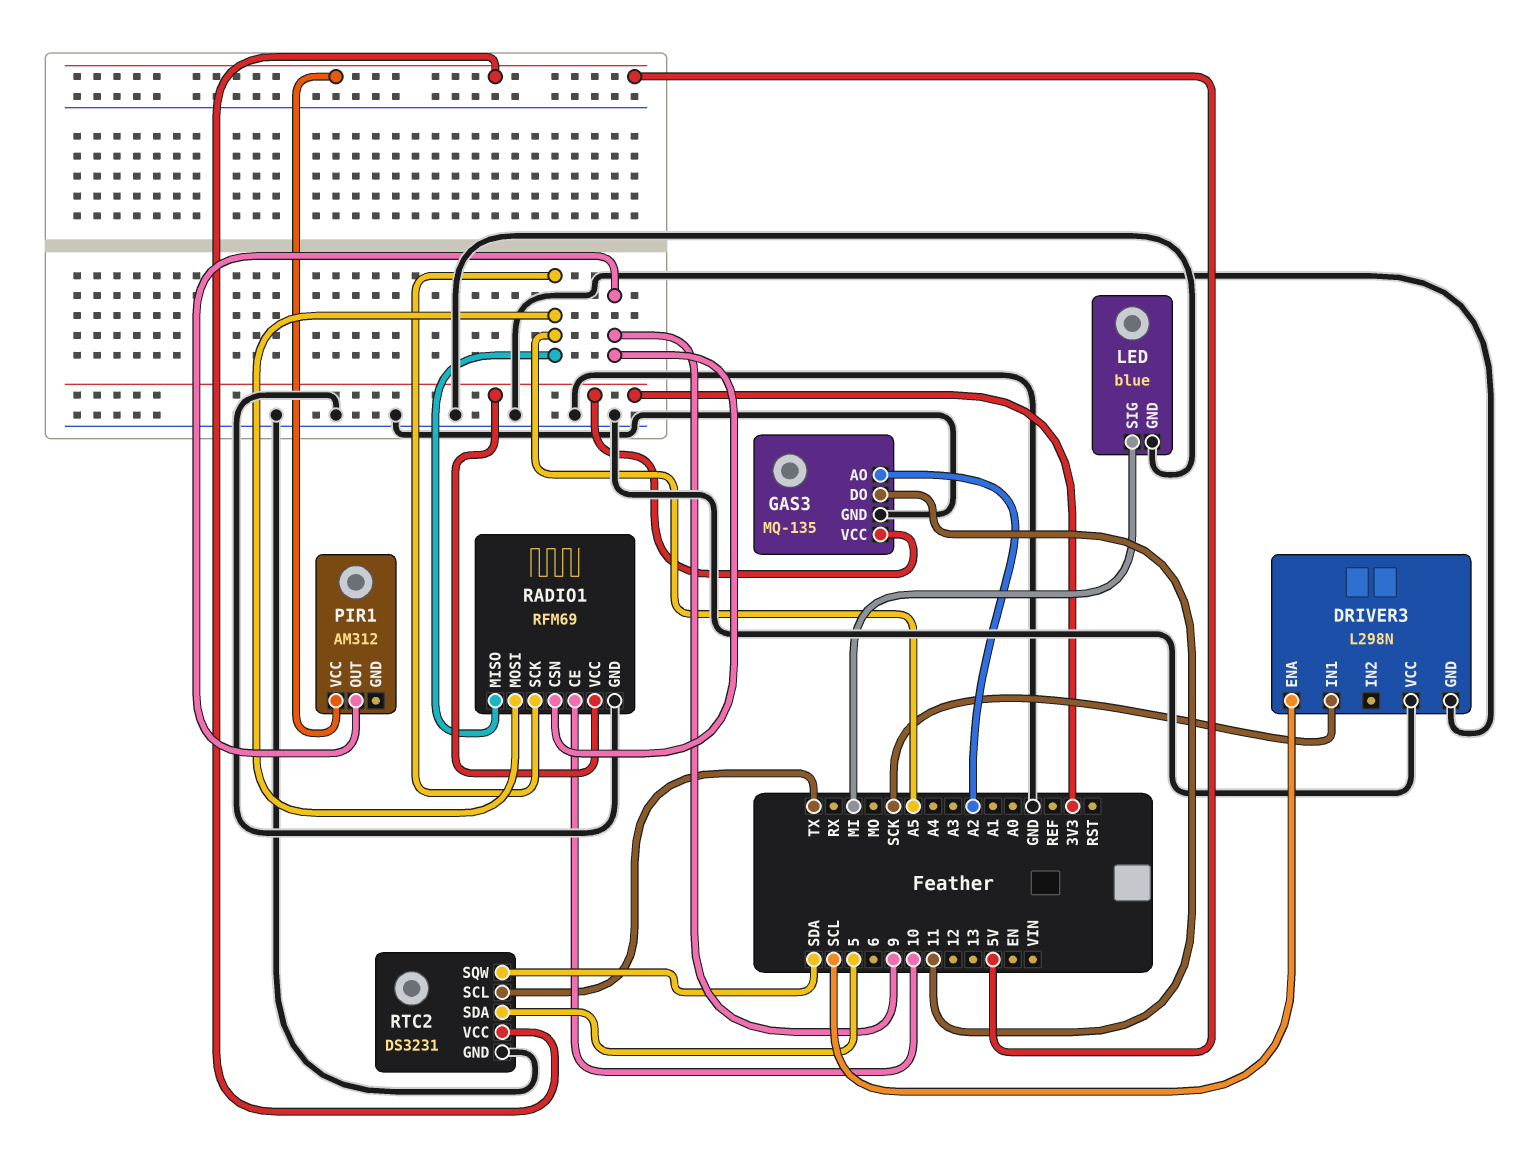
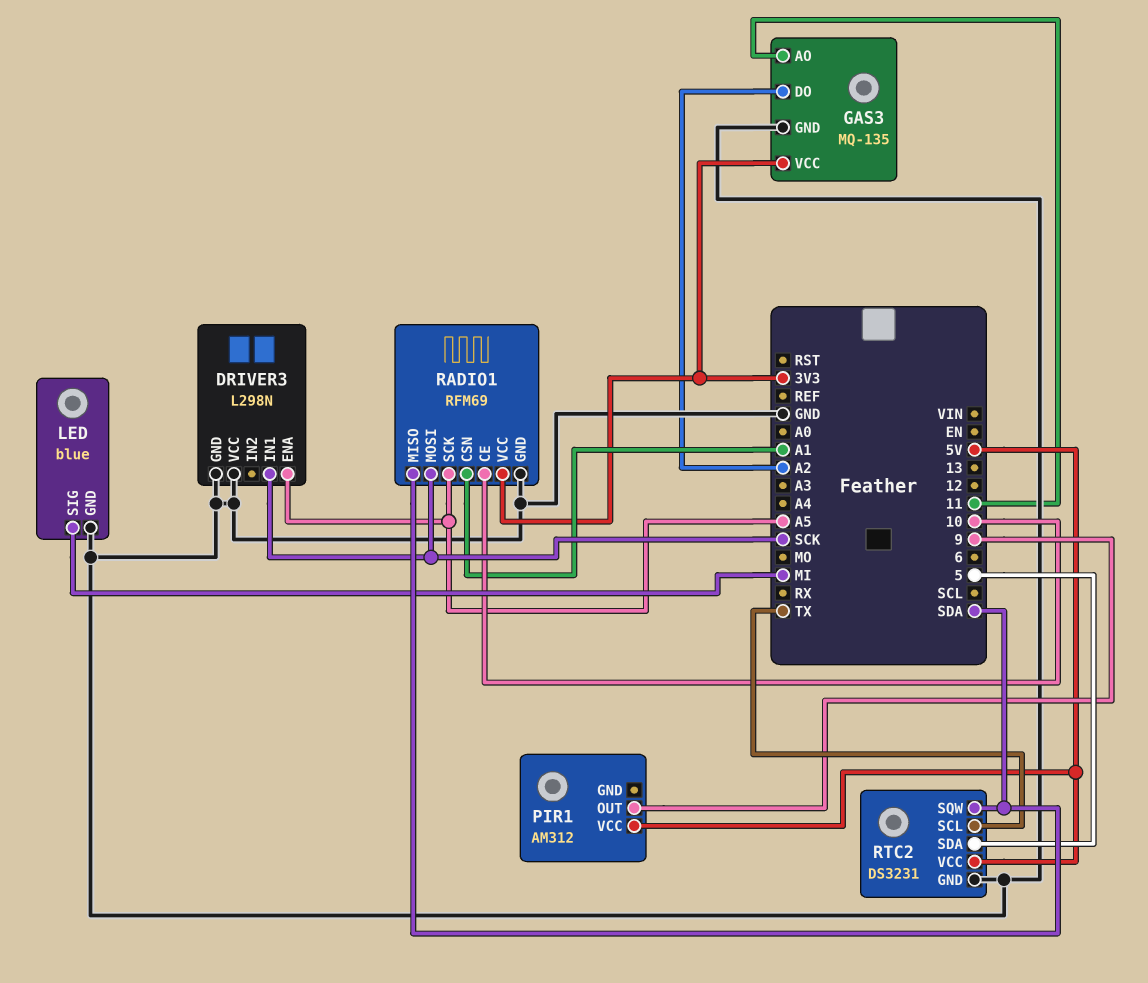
DRIVER3 pin ENA: SCL -> A5
GAS3 pin AO: A2 -> 11
GAS3 pin DO: 11 -> A2
RADIO1 pin CSN: 9 -> A1
RADIO1 pin MISO: A5 -> SDA
RADIO1 pin MOSI: A5 -> SCK

